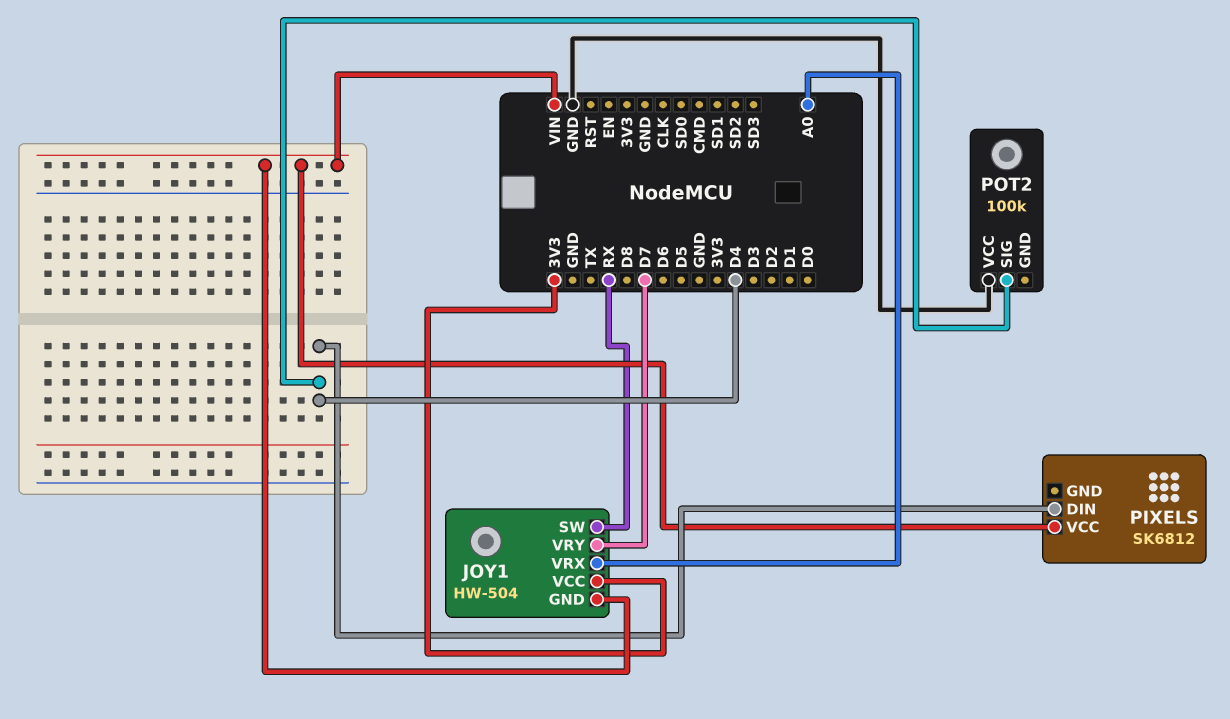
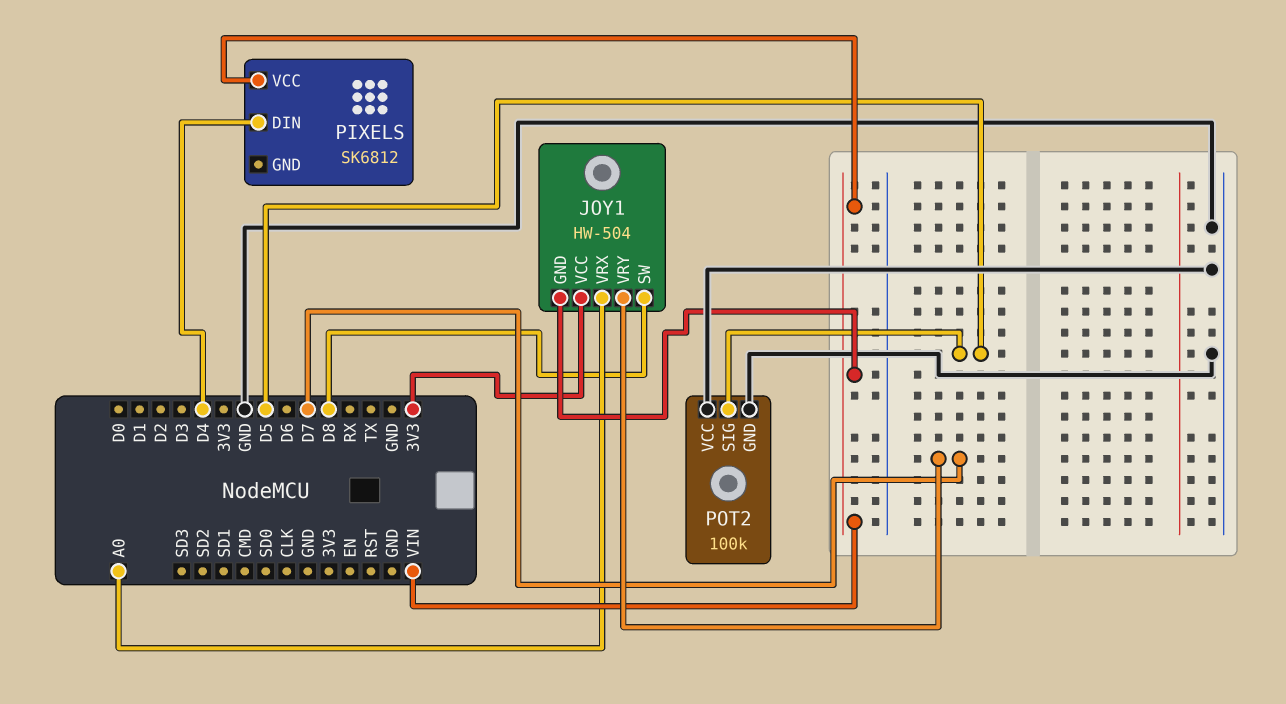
JOY1 pin SW: RX -> D8
POT2 pin GND: none -> GND
POT2 pin SIG: D4 -> D5

